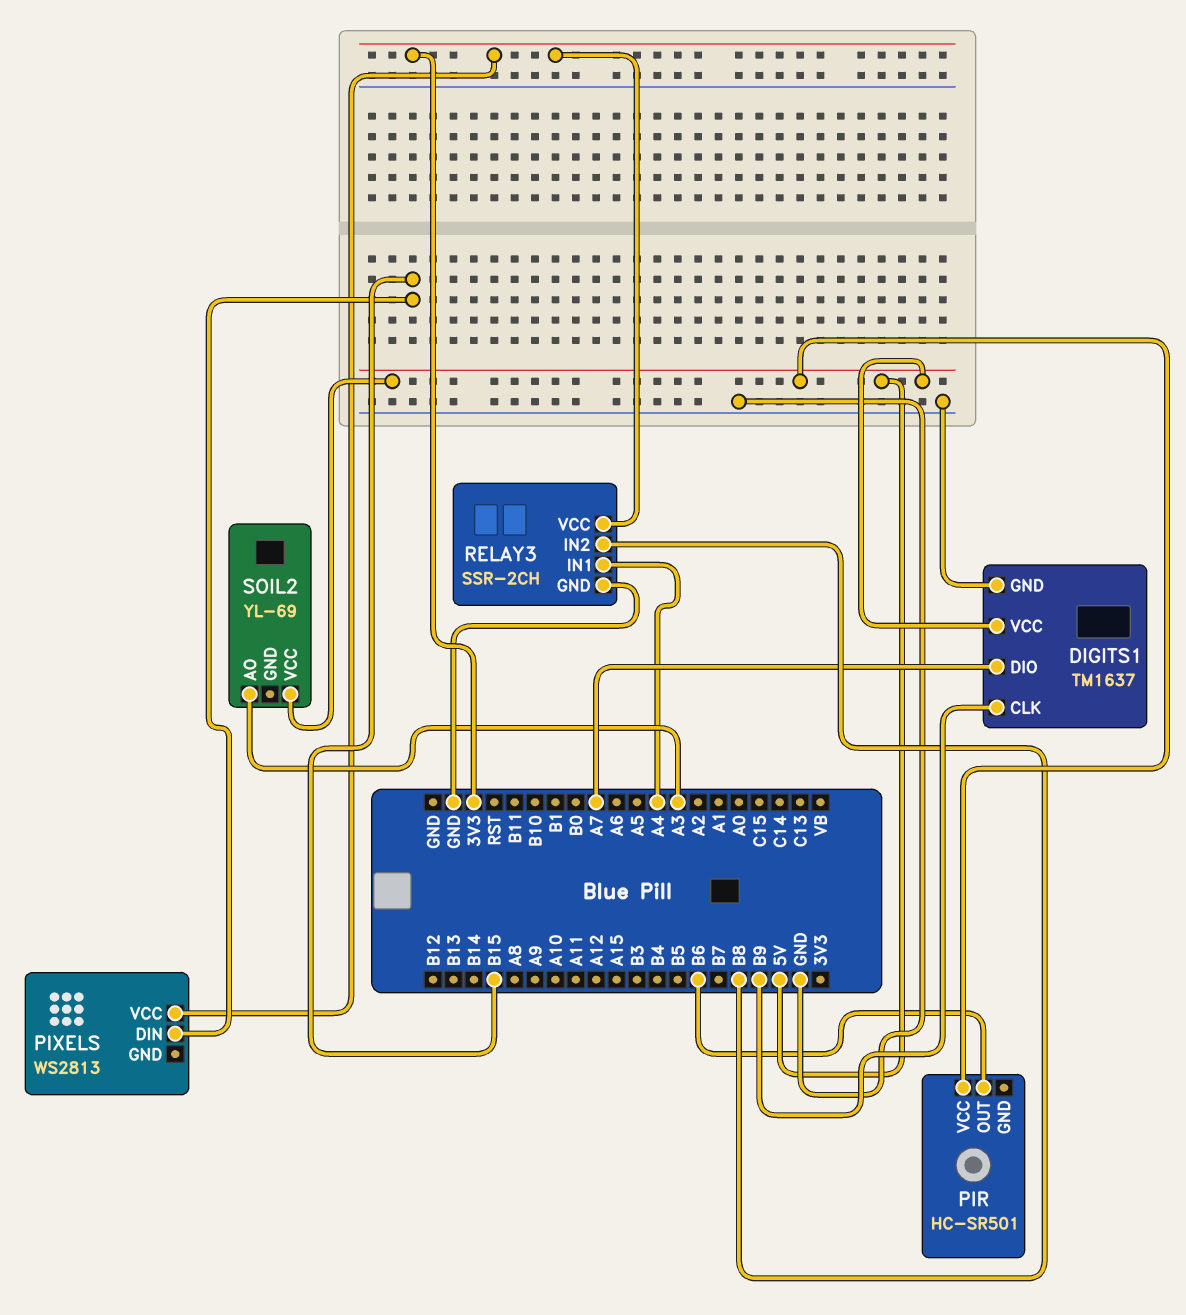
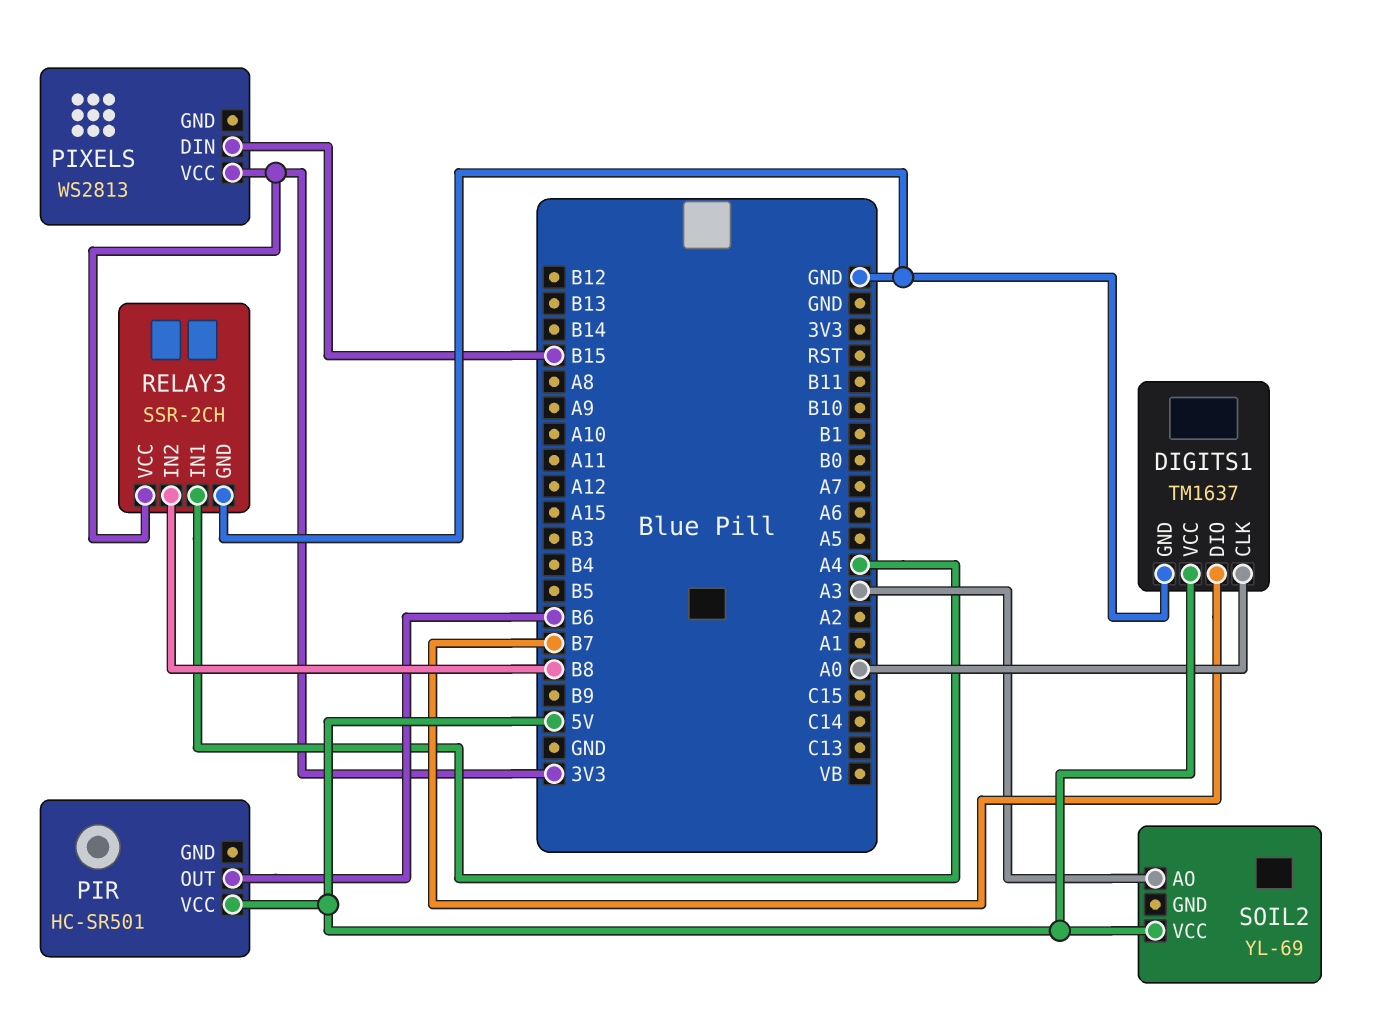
DIGITS1 pin CLK: B9 -> A0
DIGITS1 pin DIO: A7 -> B7

